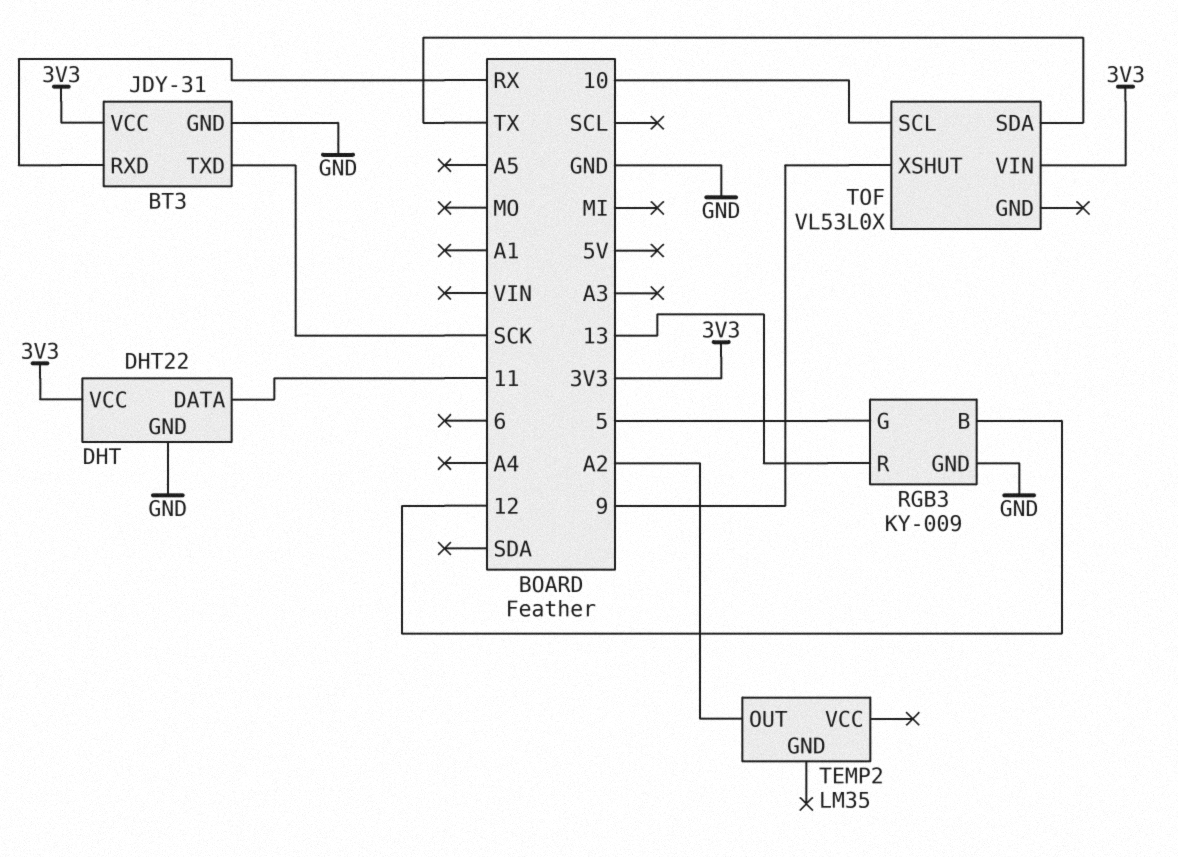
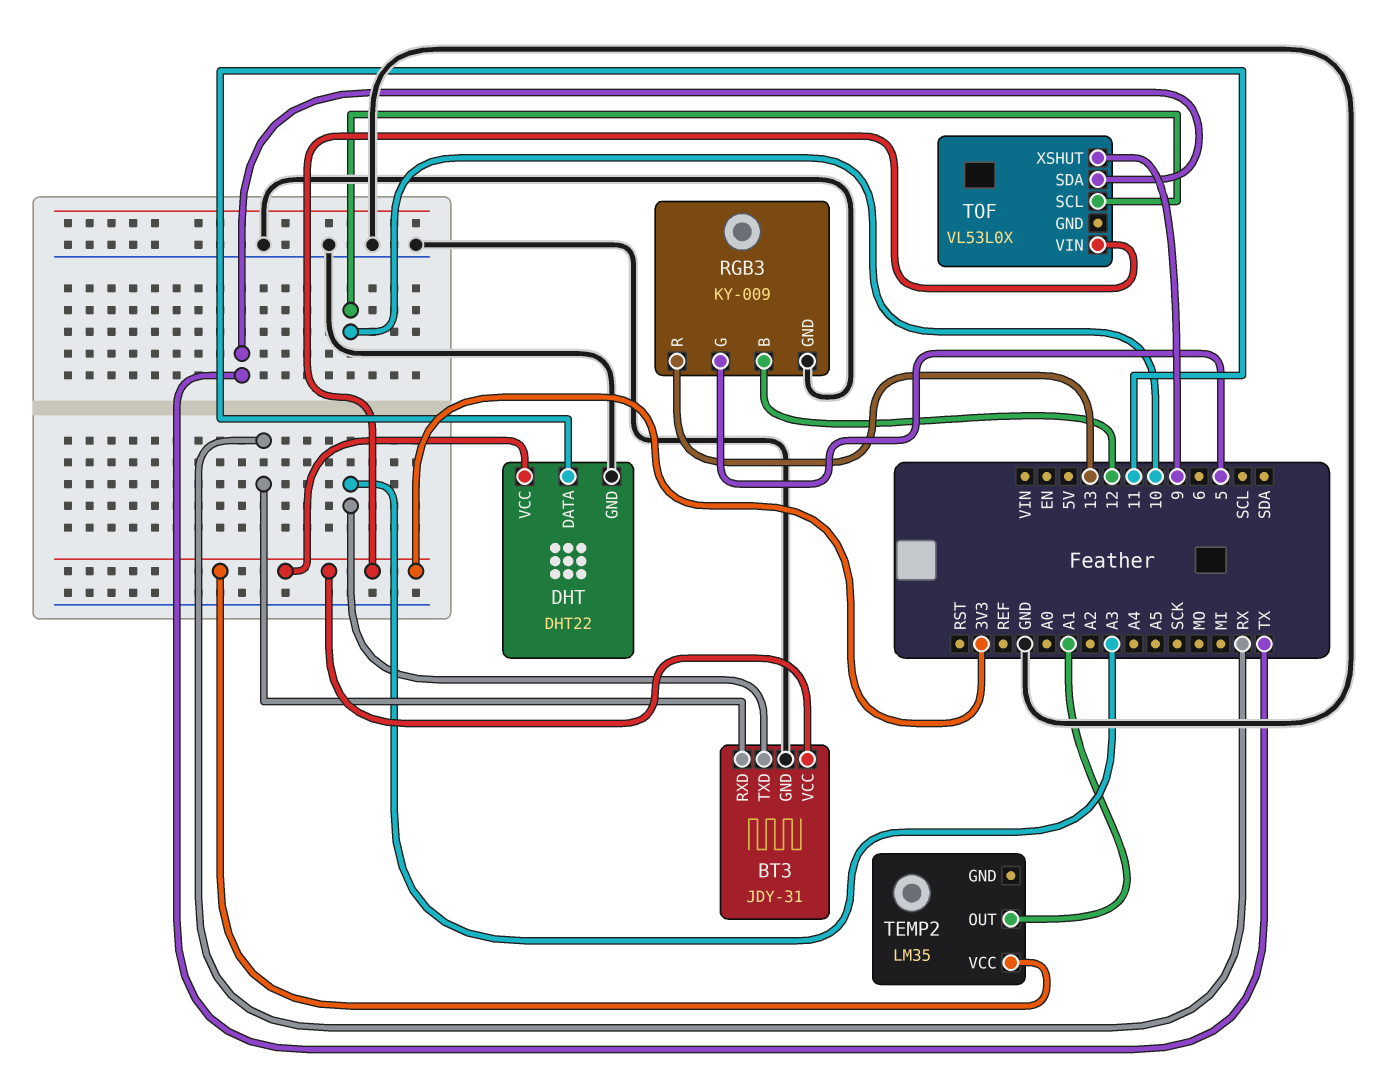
BT3 pin TXD: SCK -> A3
TEMP2 pin OUT: A2 -> A1
TEMP2 pin VCC: none -> 3V3

